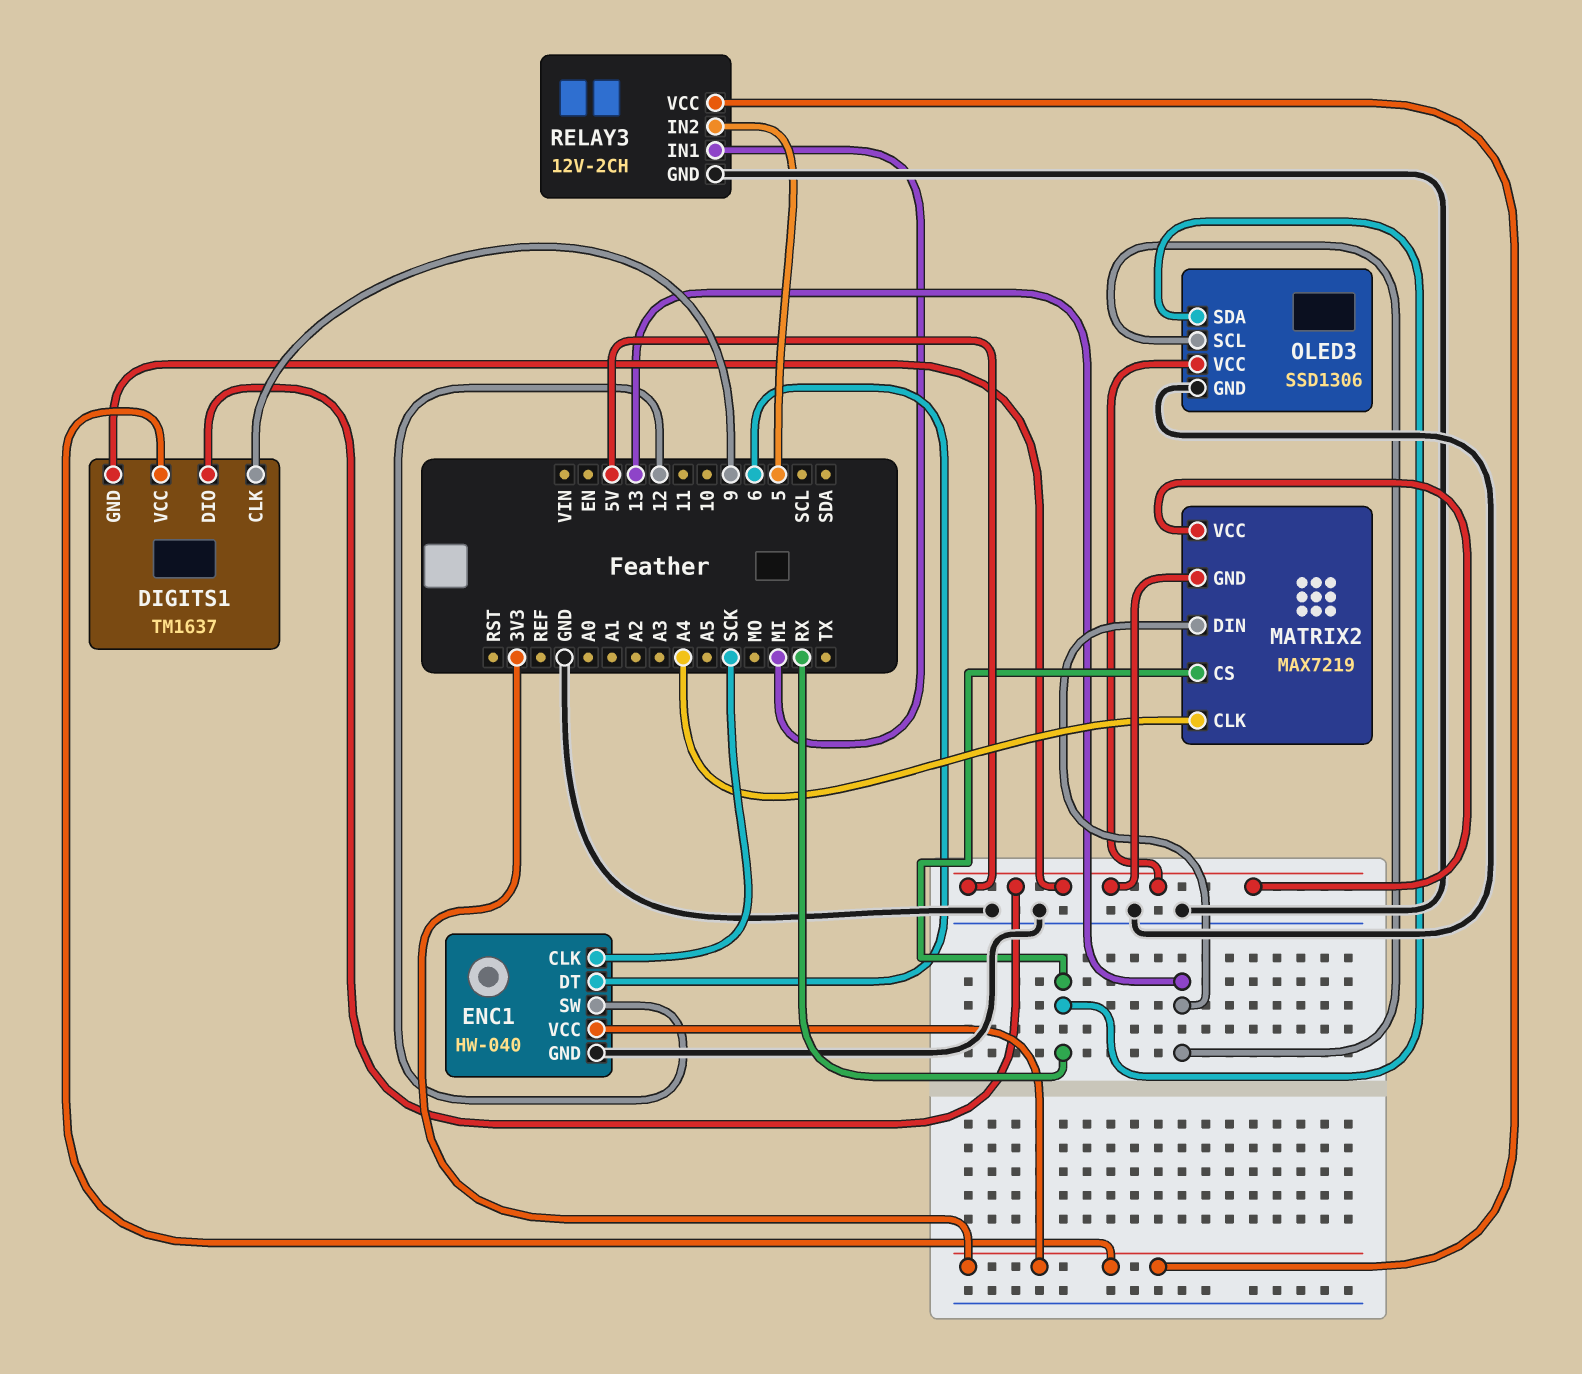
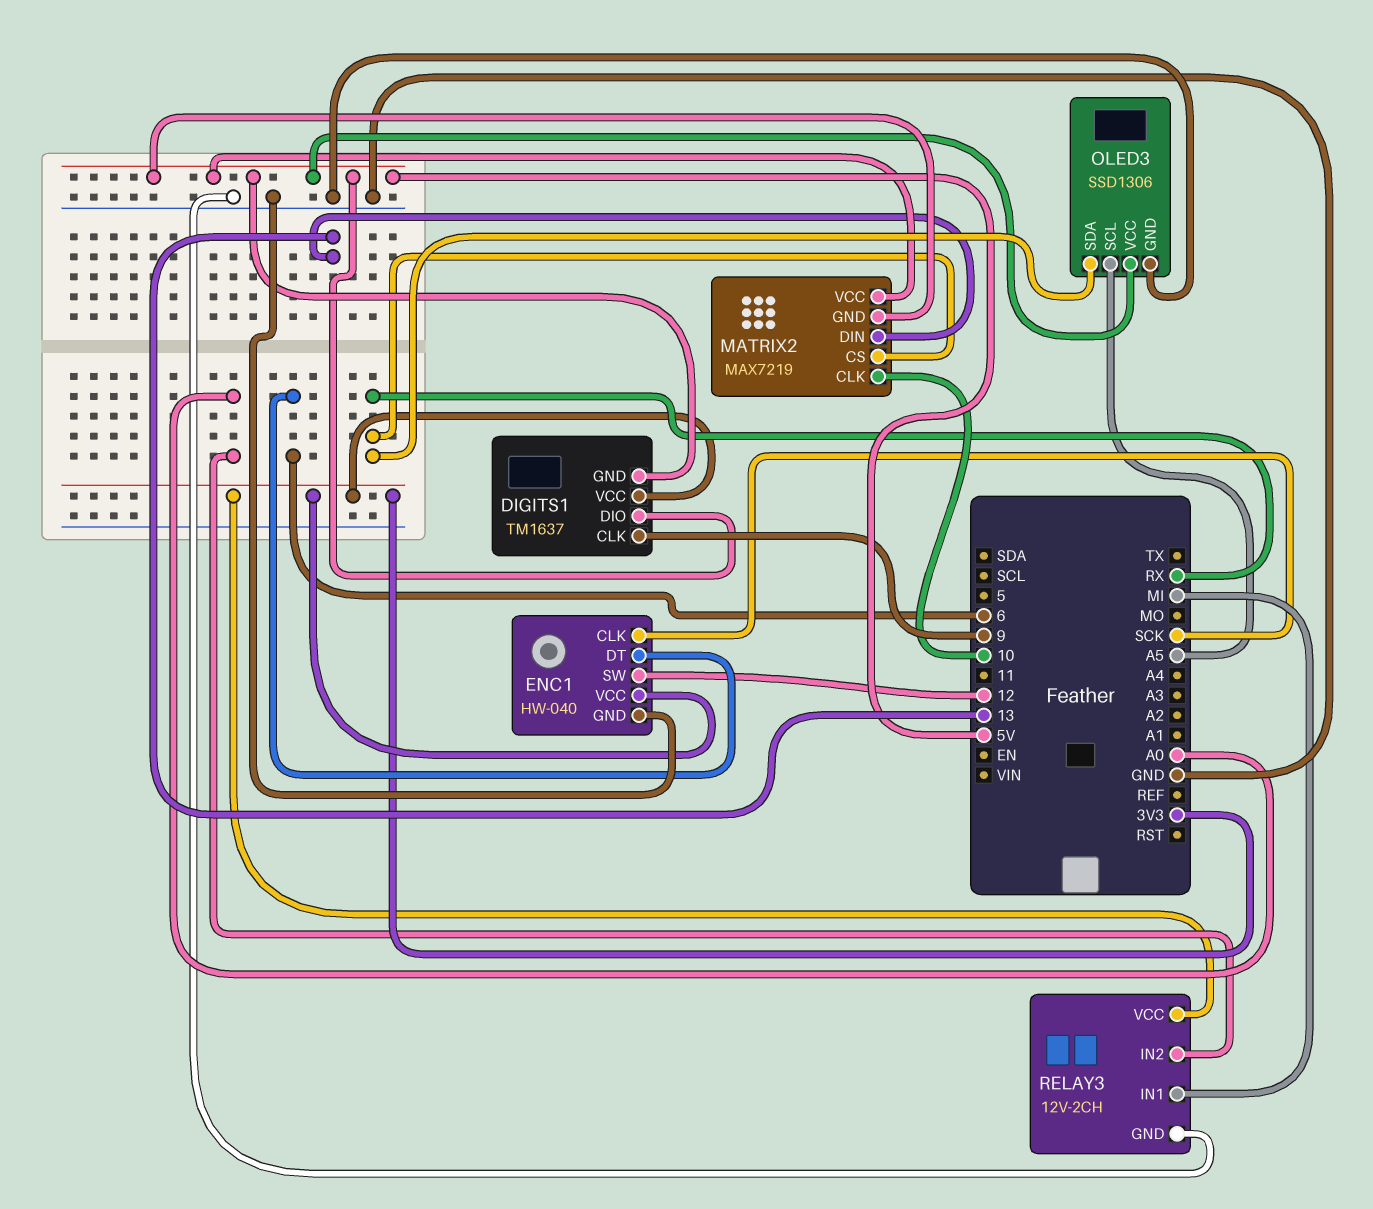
MATRIX2 pin CLK: A4 -> 10
OLED3 pin SCL: 13 -> A5
RELAY3 pin IN2: 5 -> A0

